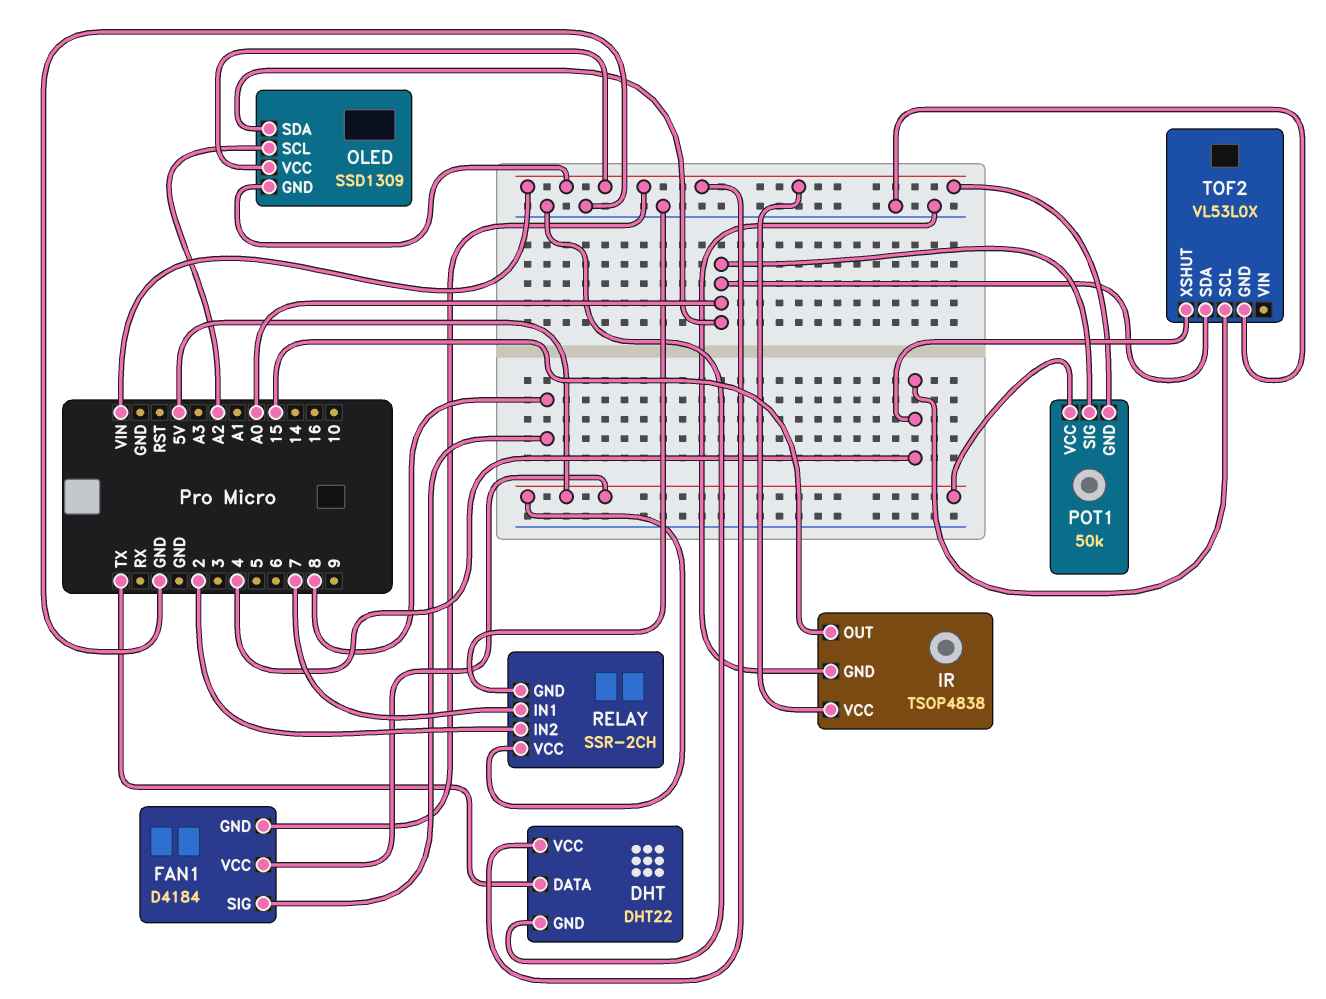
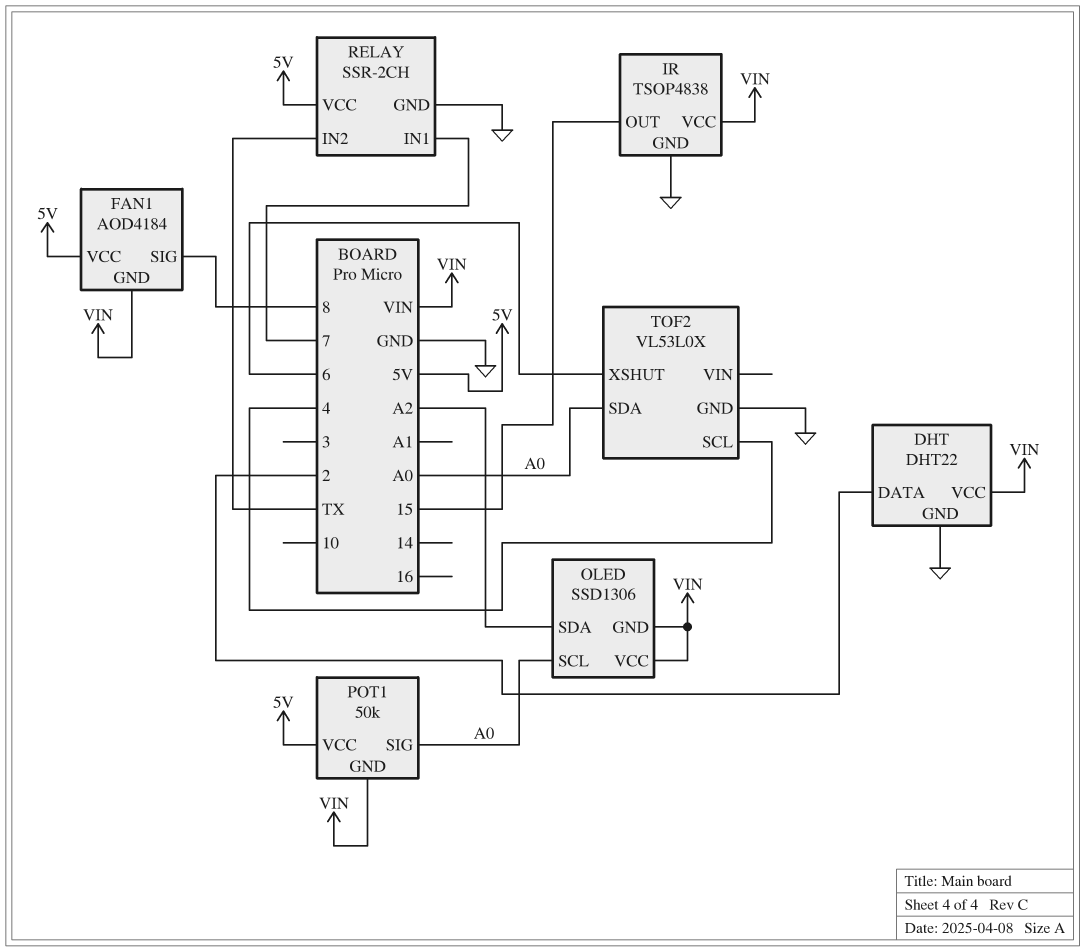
DHT pin DATA: TX -> 2
FAN1: D4184 -> AOD4184
OLED: SSD1309 -> SSD1306
OLED pin SCL: A2 -> A0
OLED pin SDA: A0 -> A2
RELAY pin IN2: 2 -> TX
TOF2 pin XSHUT: 4 -> 6

